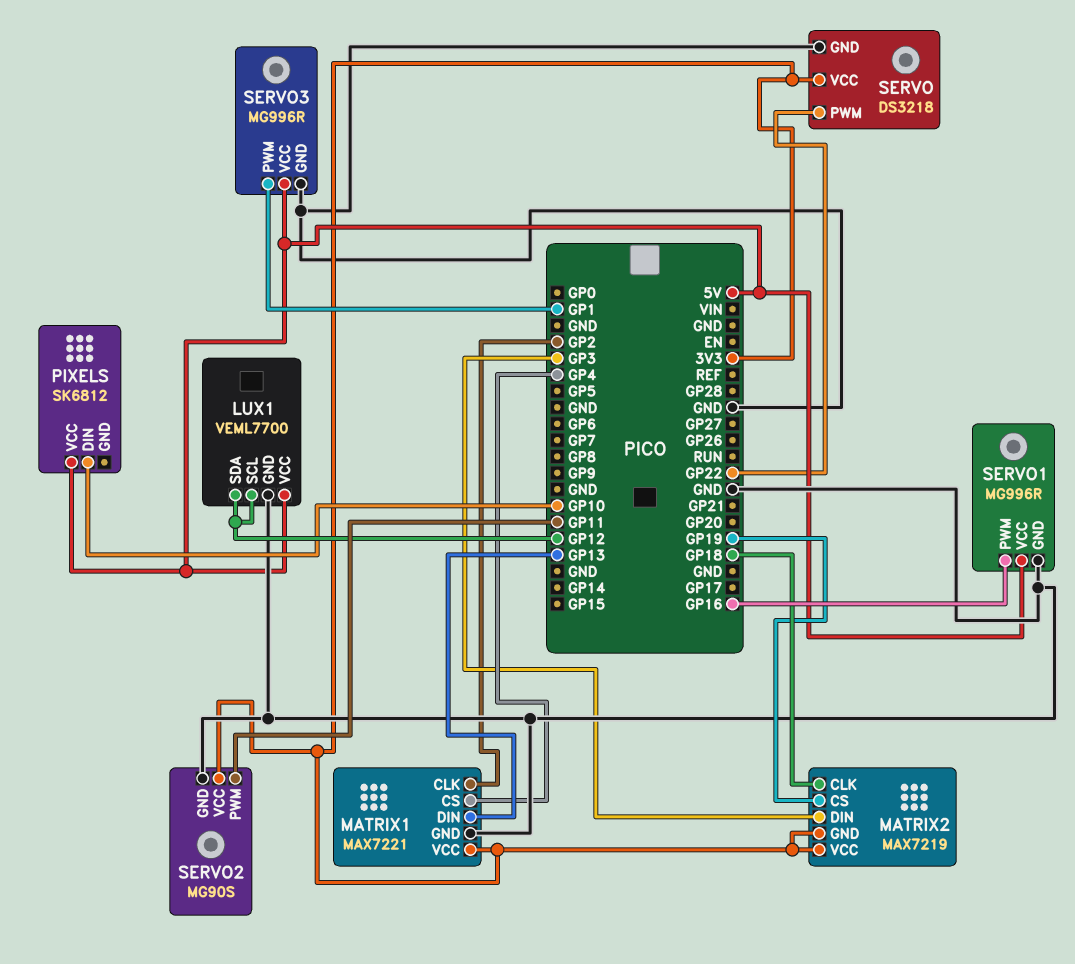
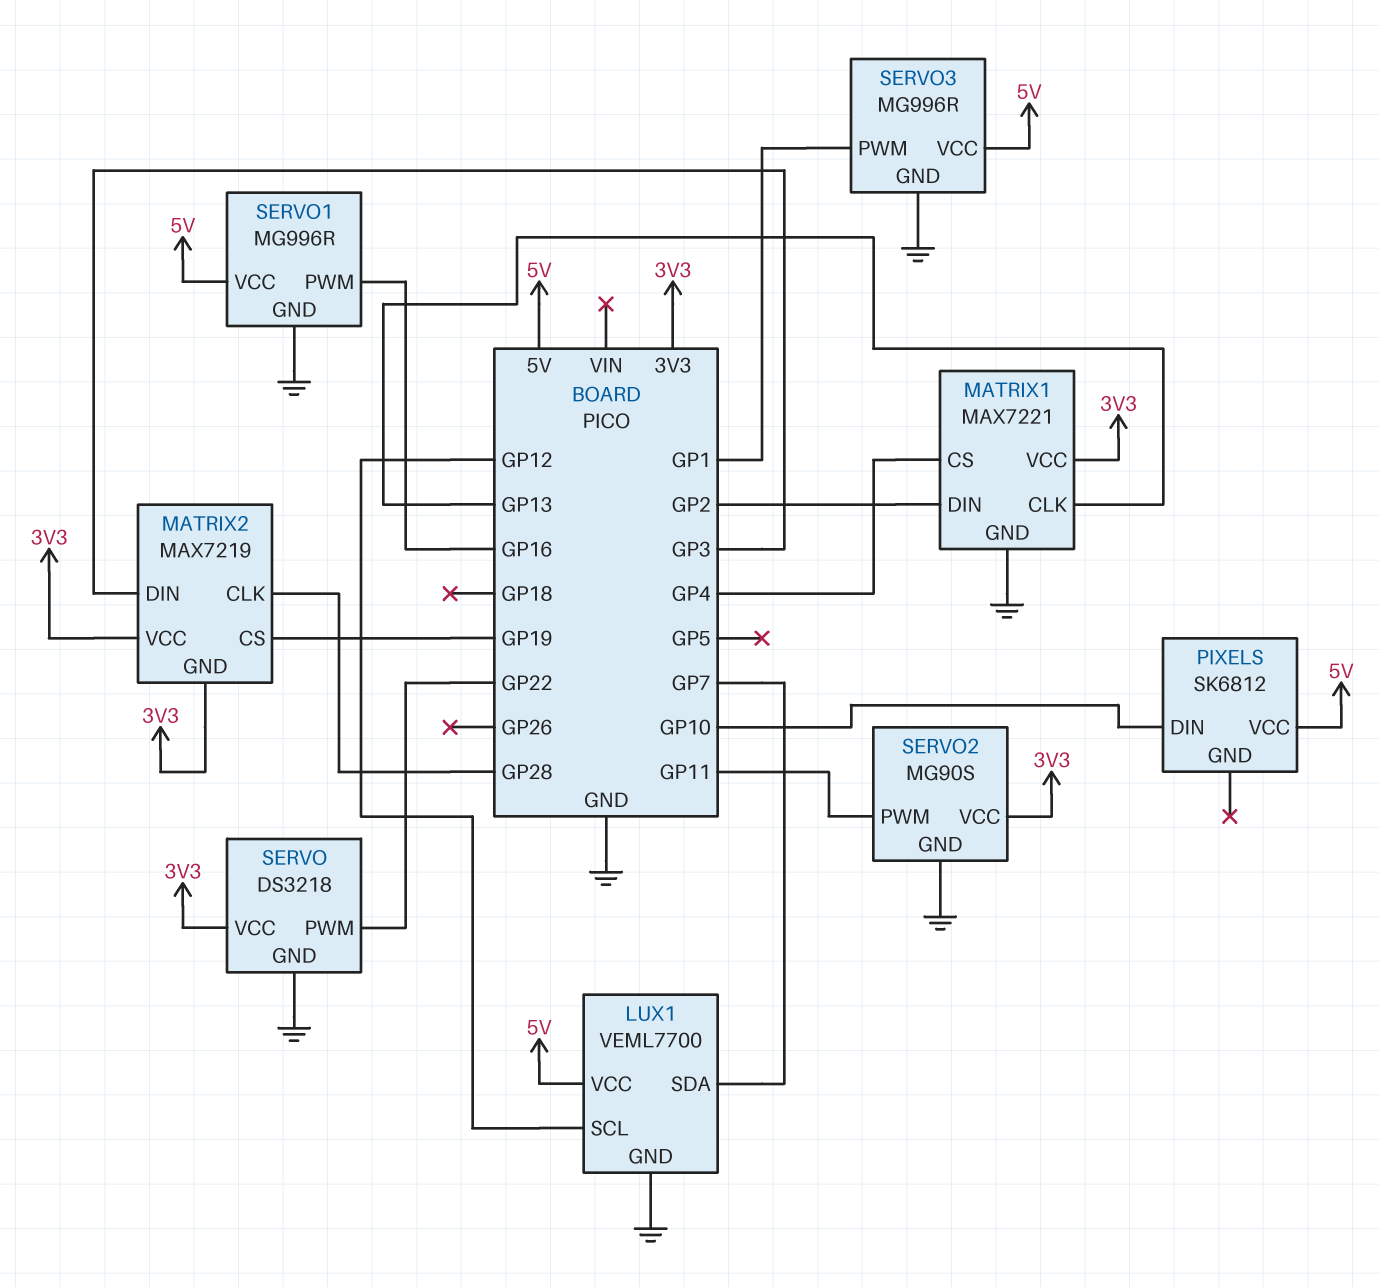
LUX1 pin SDA: GP12 -> GP7
MATRIX1 pin CLK: GP2 -> GP13
MATRIX1 pin DIN: GP13 -> GP2
MATRIX2 pin CLK: GP18 -> GP28

